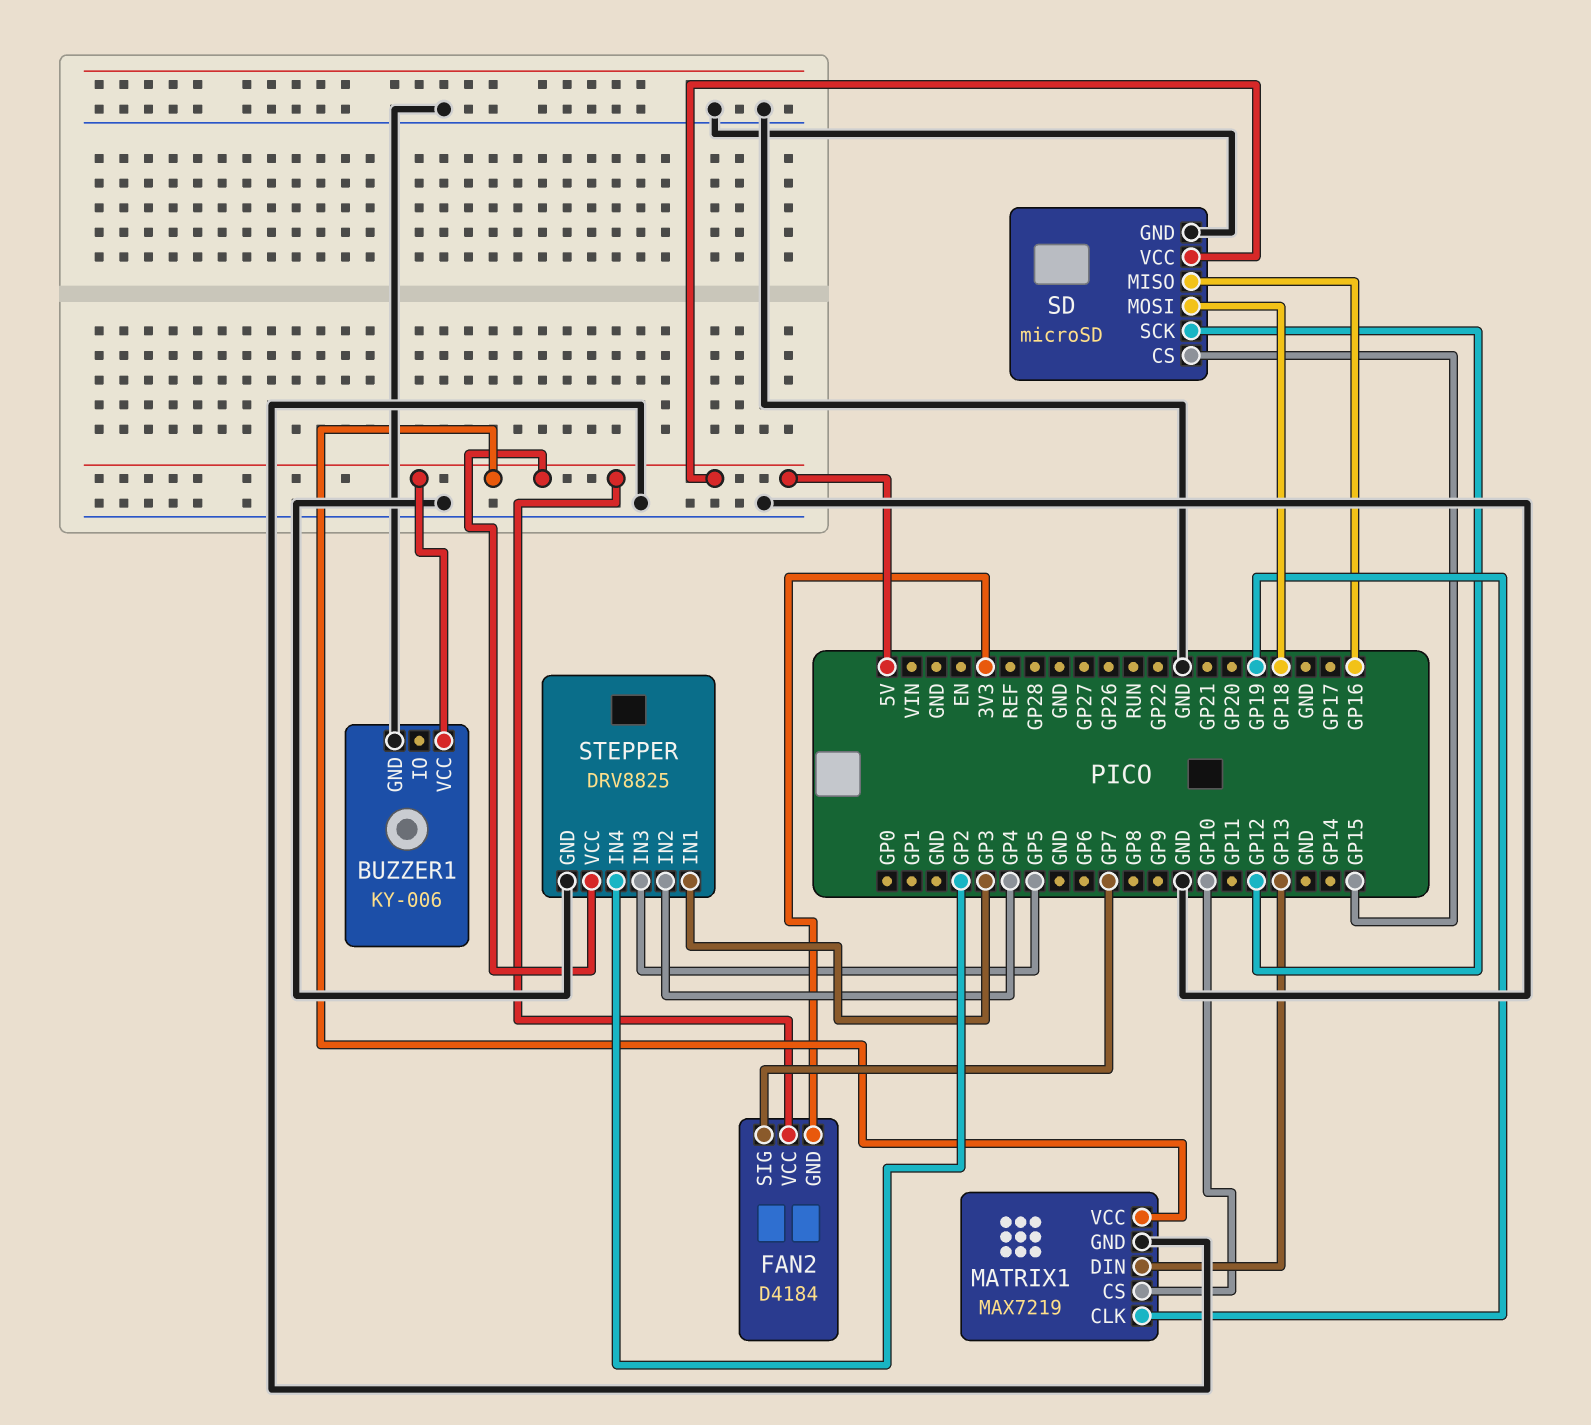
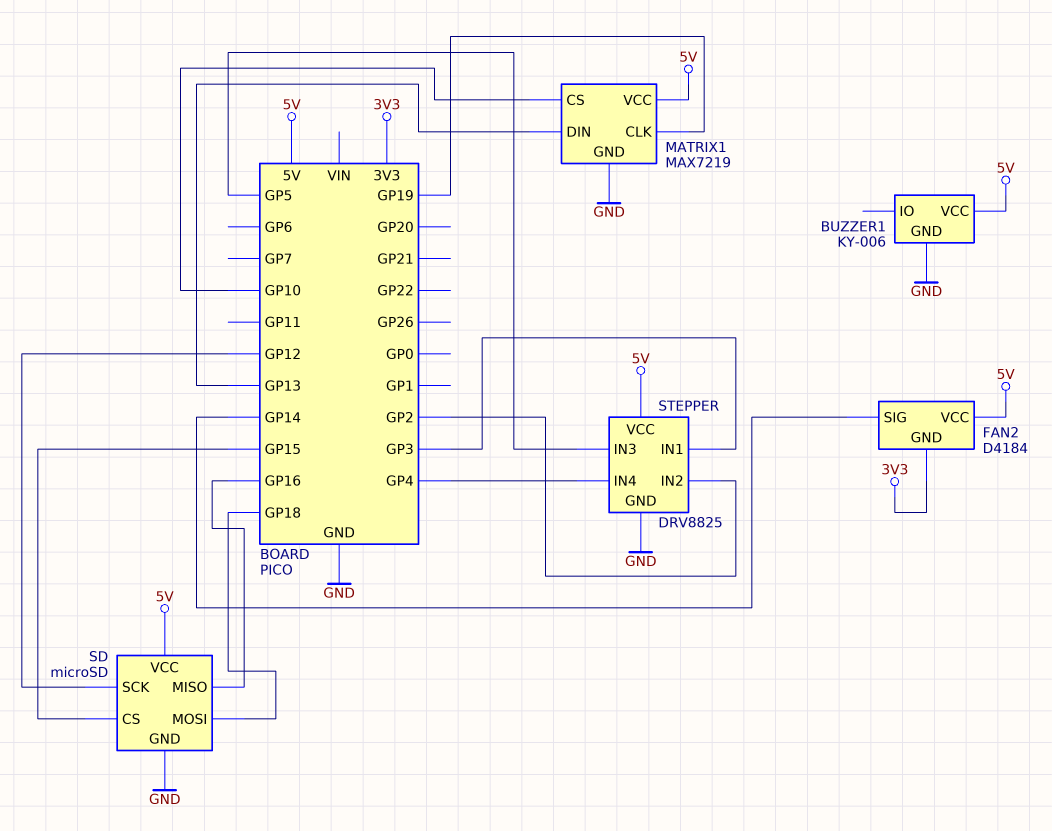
FAN2 pin SIG: GP7 -> GP14
STEPPER pin IN2: GP4 -> GP2
STEPPER pin IN4: GP2 -> GP4

